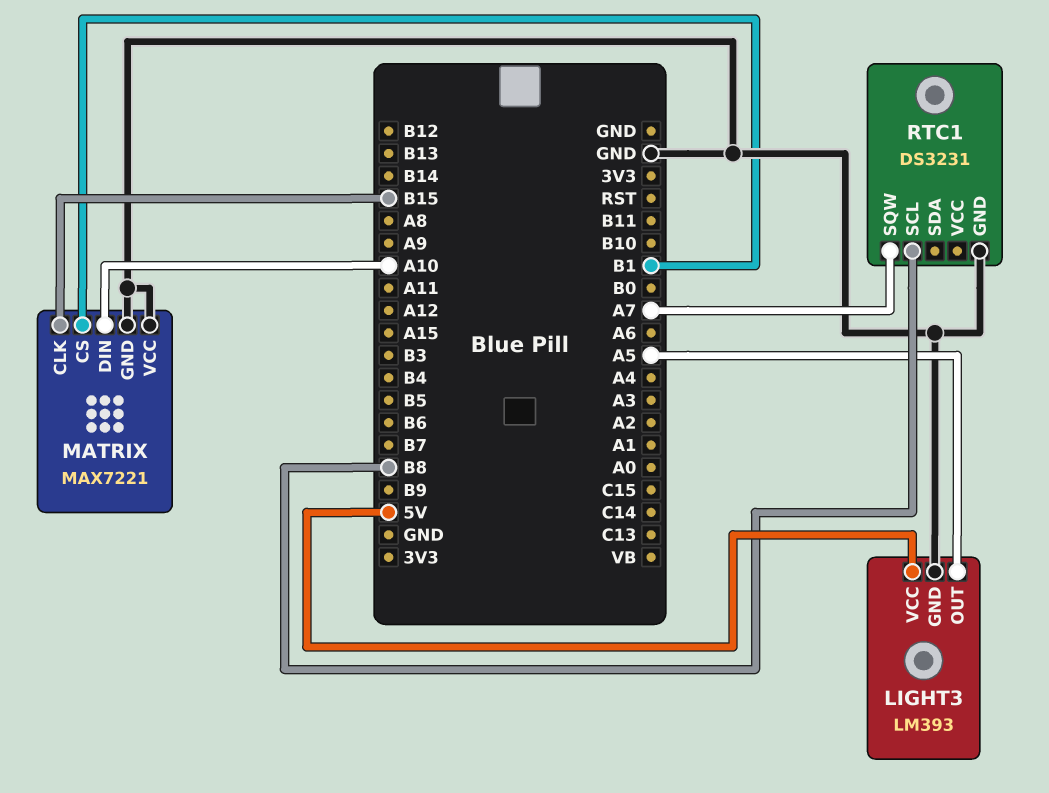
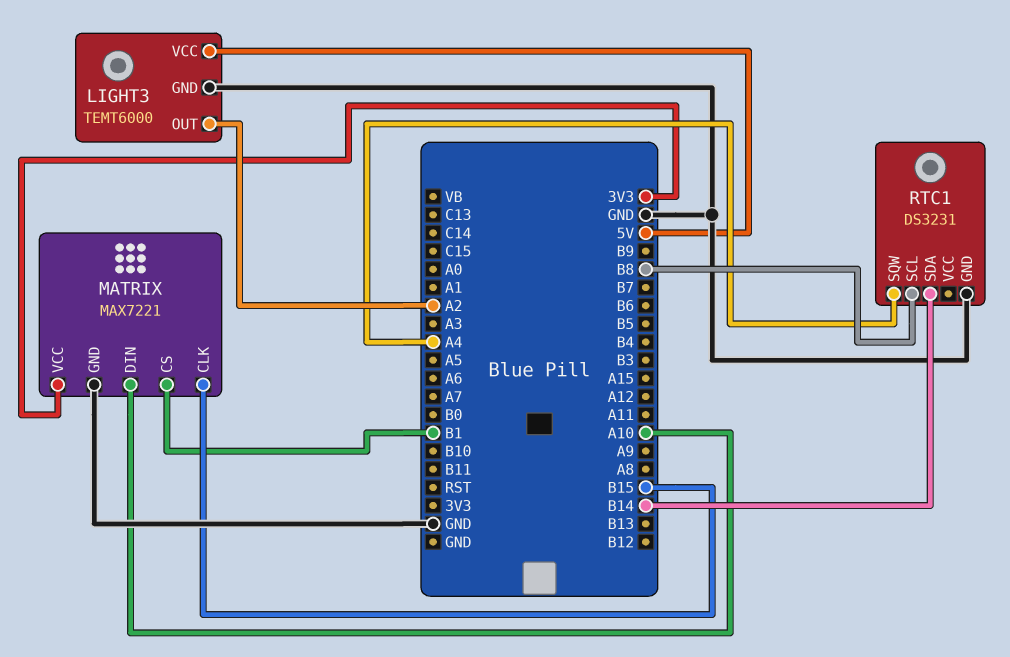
LIGHT3: LM393 -> TEMT6000
LIGHT3 pin OUT: A5 -> A2
MATRIX pin VCC: GND -> 3V3
RTC1 pin SDA: none -> B14
RTC1 pin SQW: A7 -> A4

